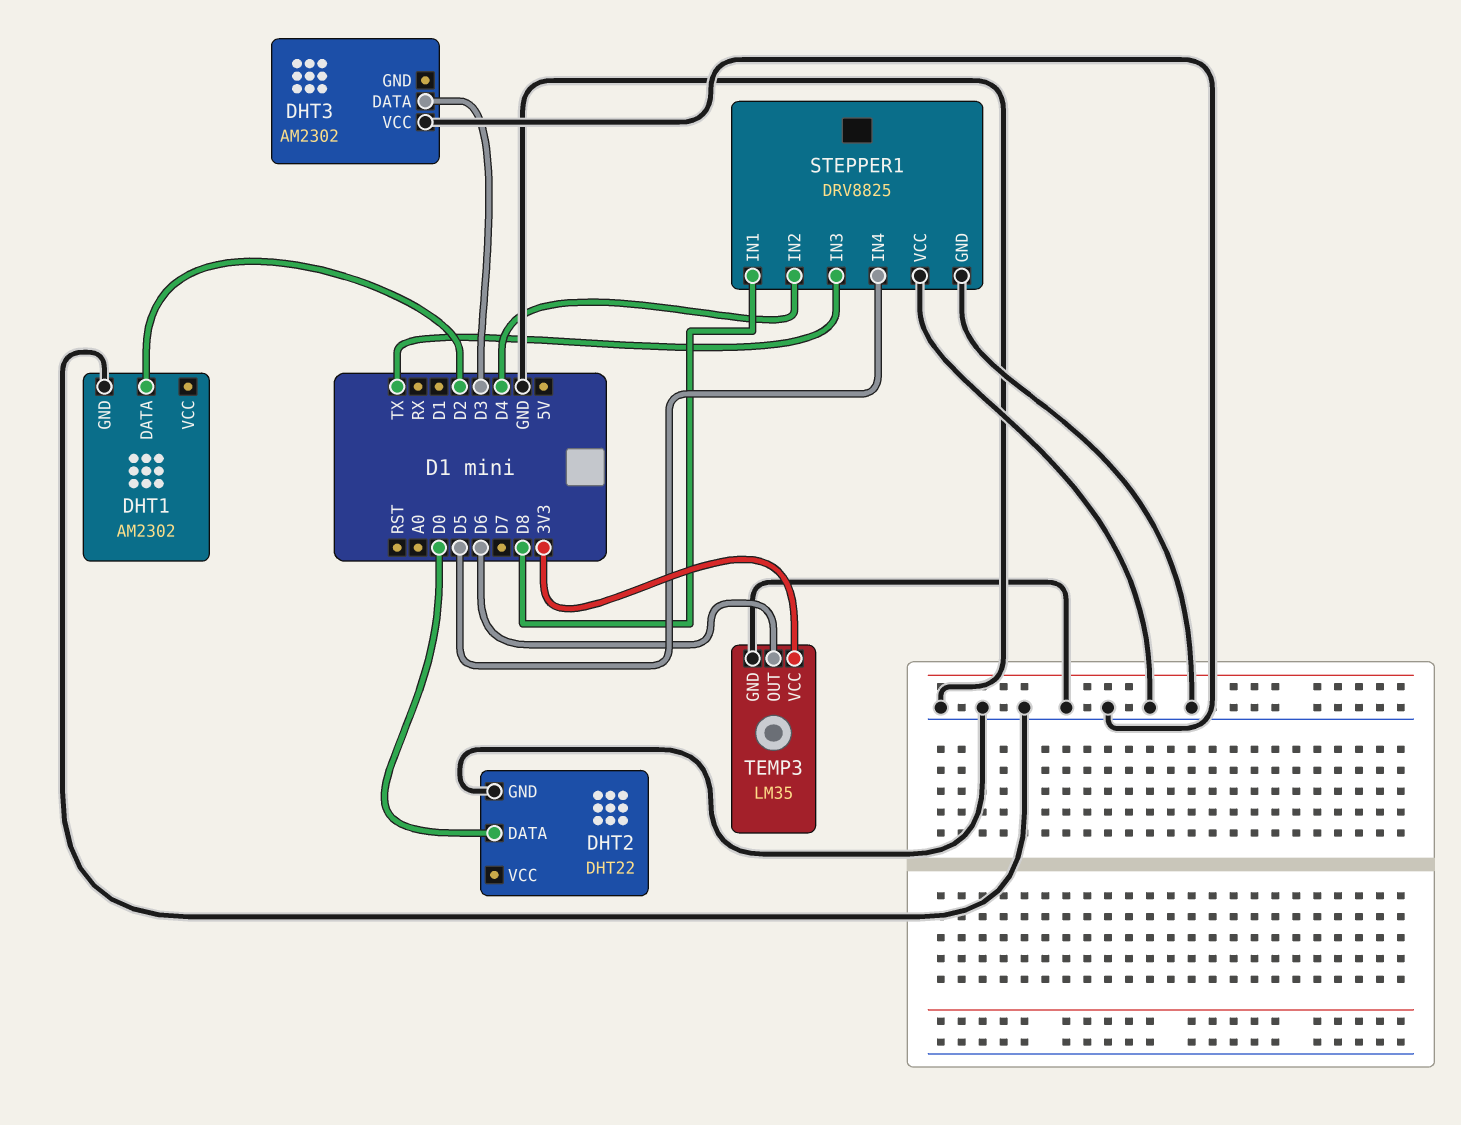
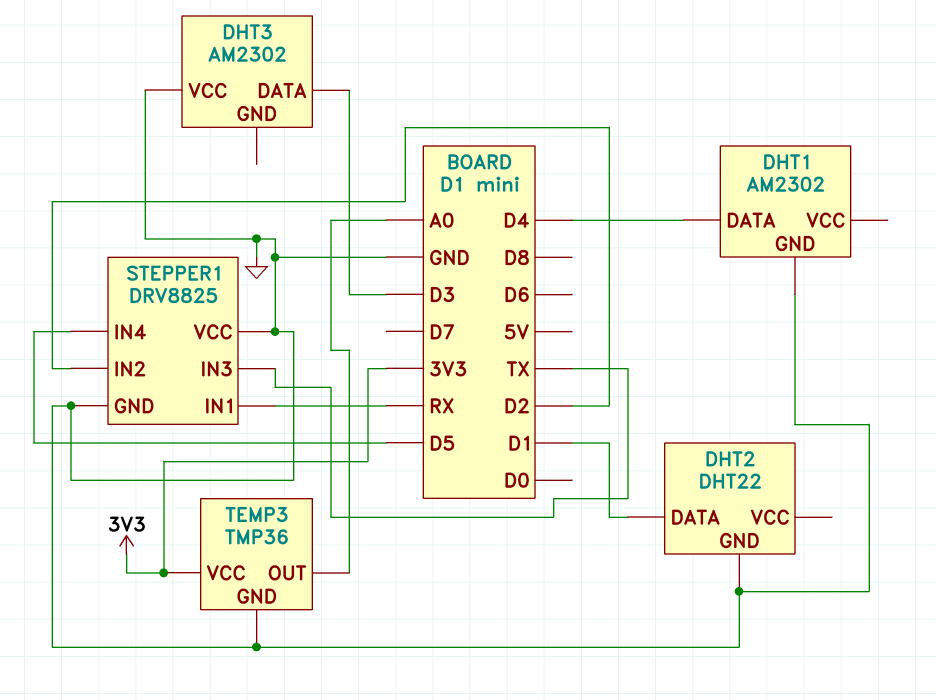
DHT1 pin DATA: D2 -> D4
DHT2 pin DATA: D0 -> D1
STEPPER1 pin IN1: D8 -> RX
STEPPER1 pin IN2: D4 -> D2
TEMP3: LM35 -> TMP36
TEMP3 pin OUT: D6 -> A0

